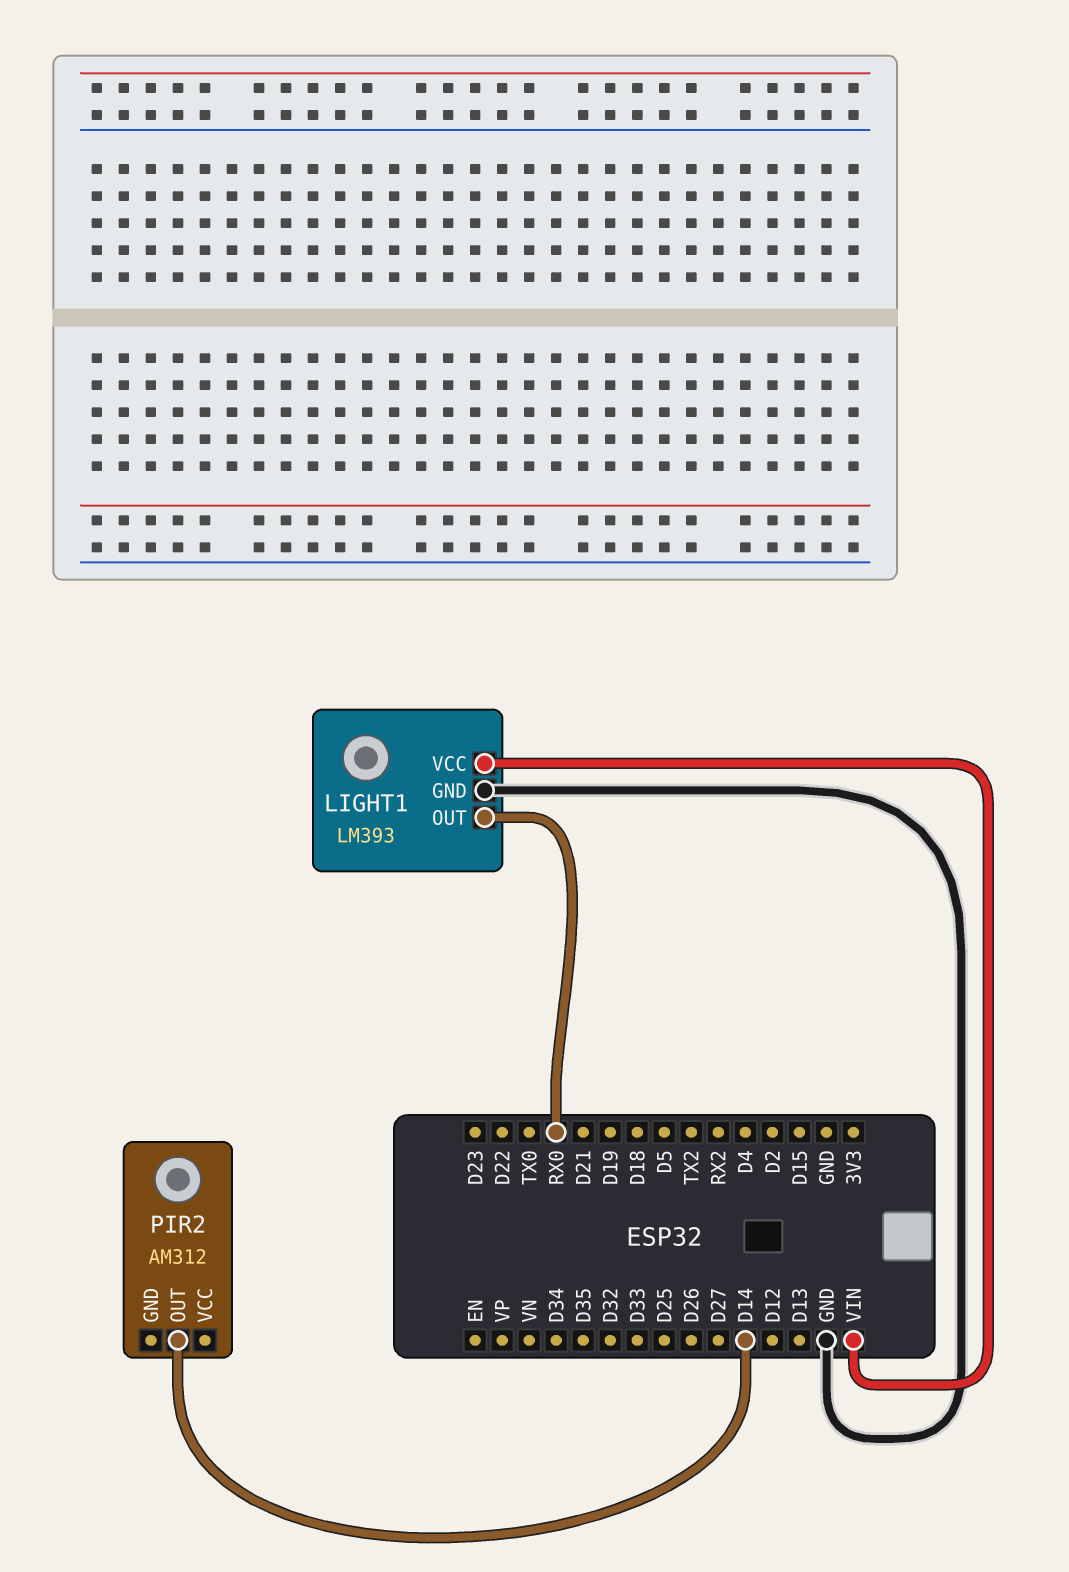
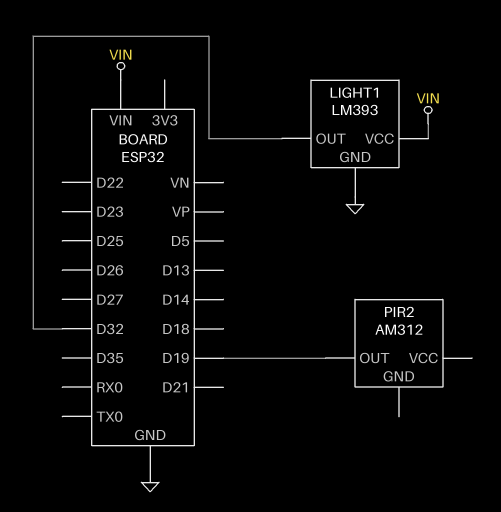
LIGHT1 pin OUT: RX0 -> D32
PIR2 pin OUT: D14 -> D19

